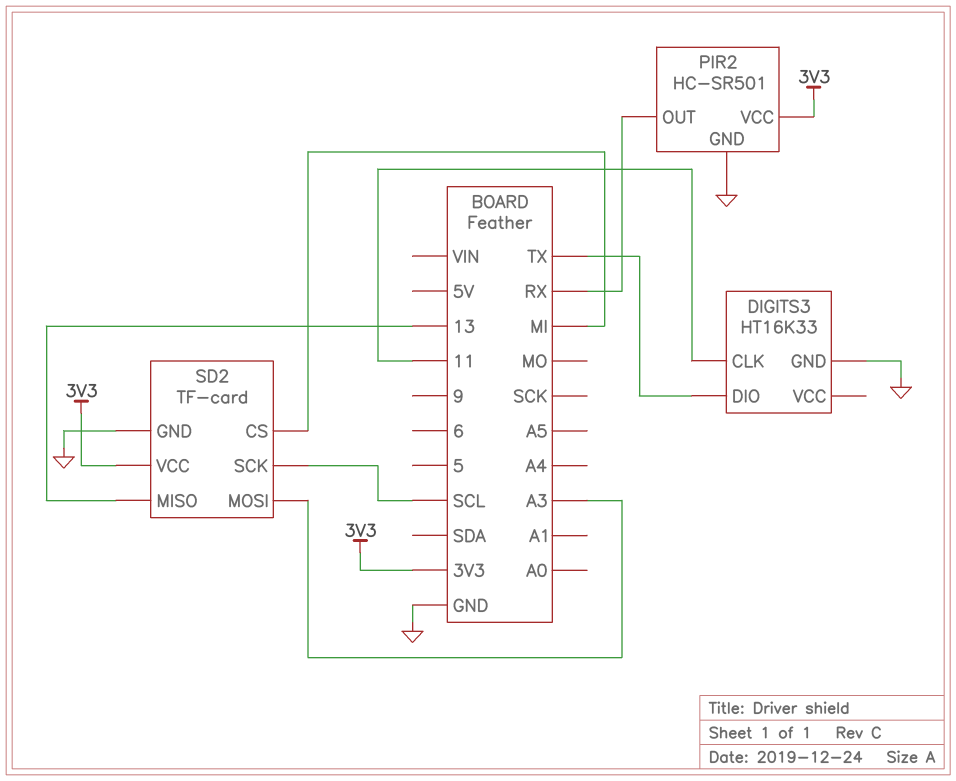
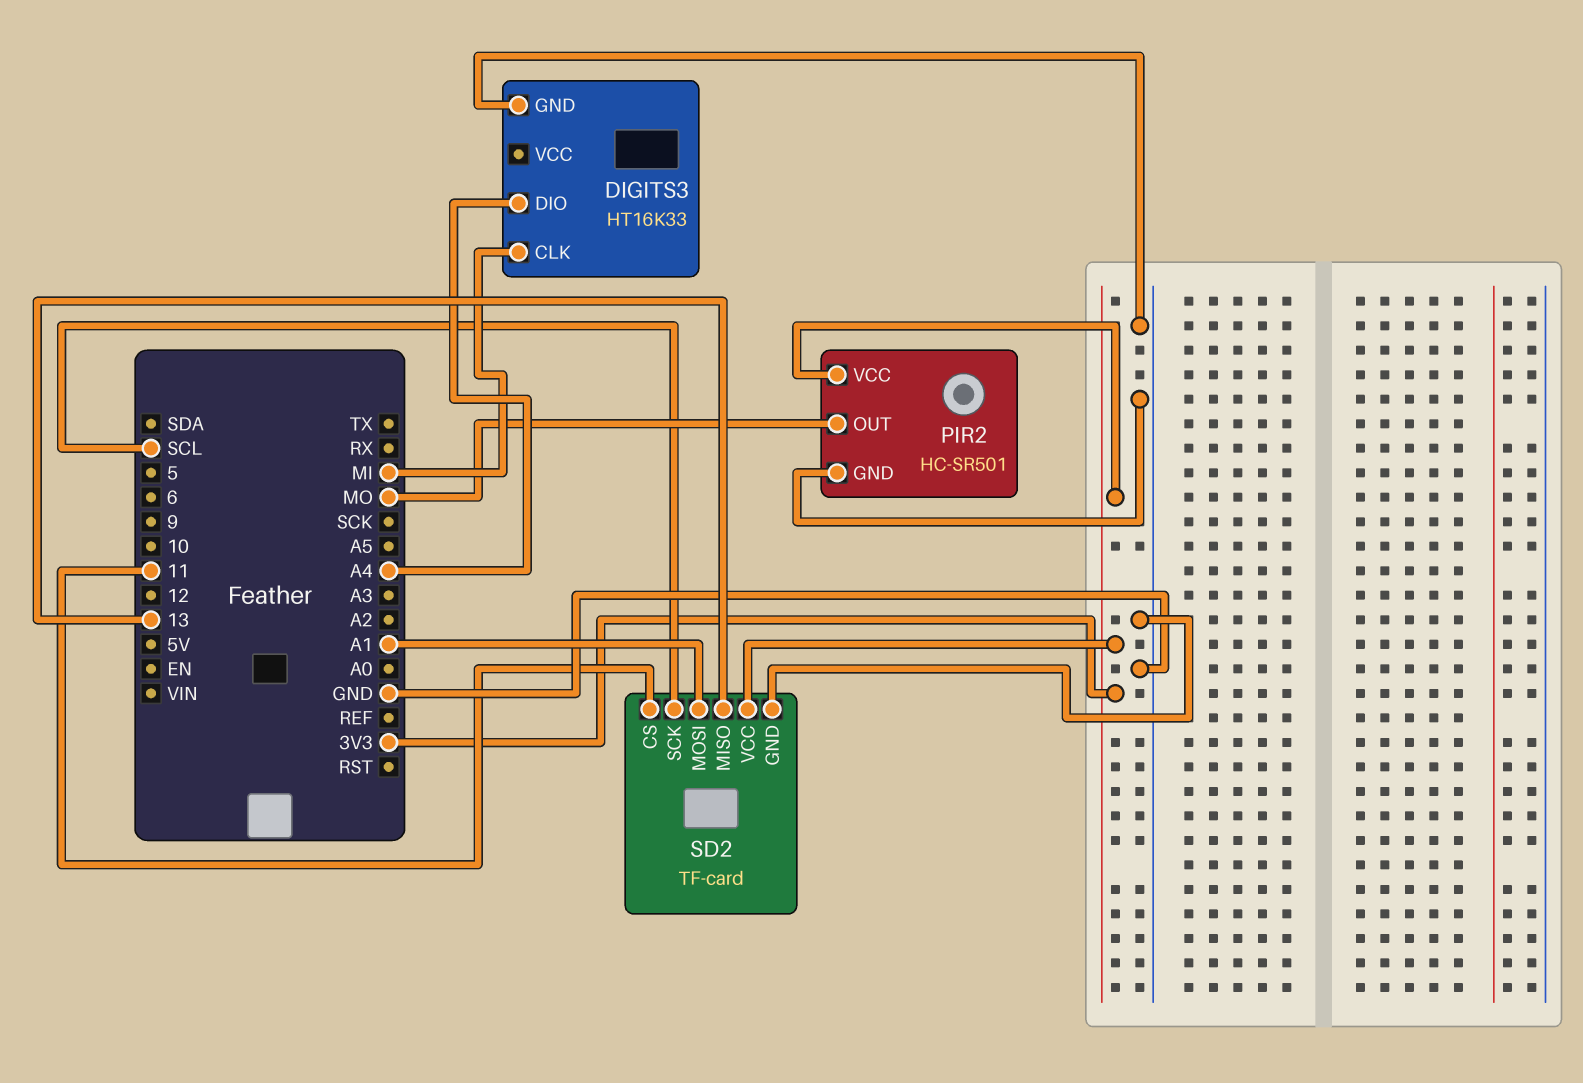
DIGITS3 pin CLK: 11 -> MI
DIGITS3 pin DIO: TX -> A4
PIR2 pin OUT: RX -> MO
SD2 pin CS: MI -> 11
SD2 pin MOSI: A3 -> A1

